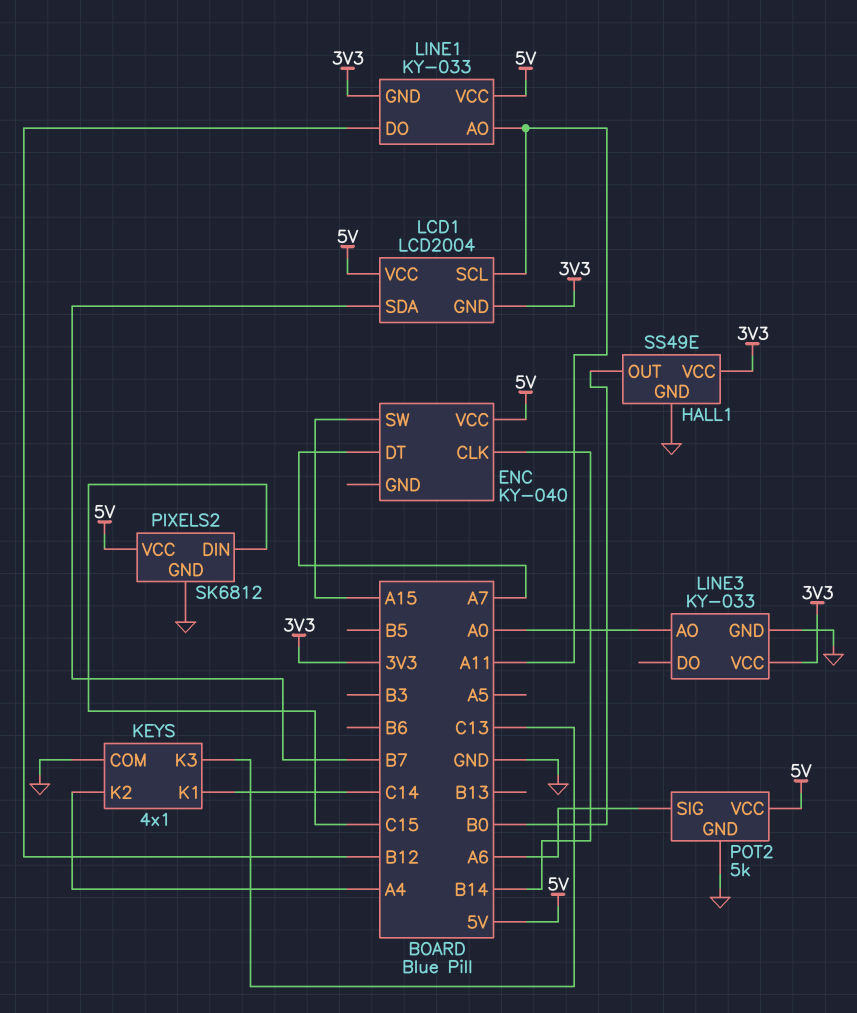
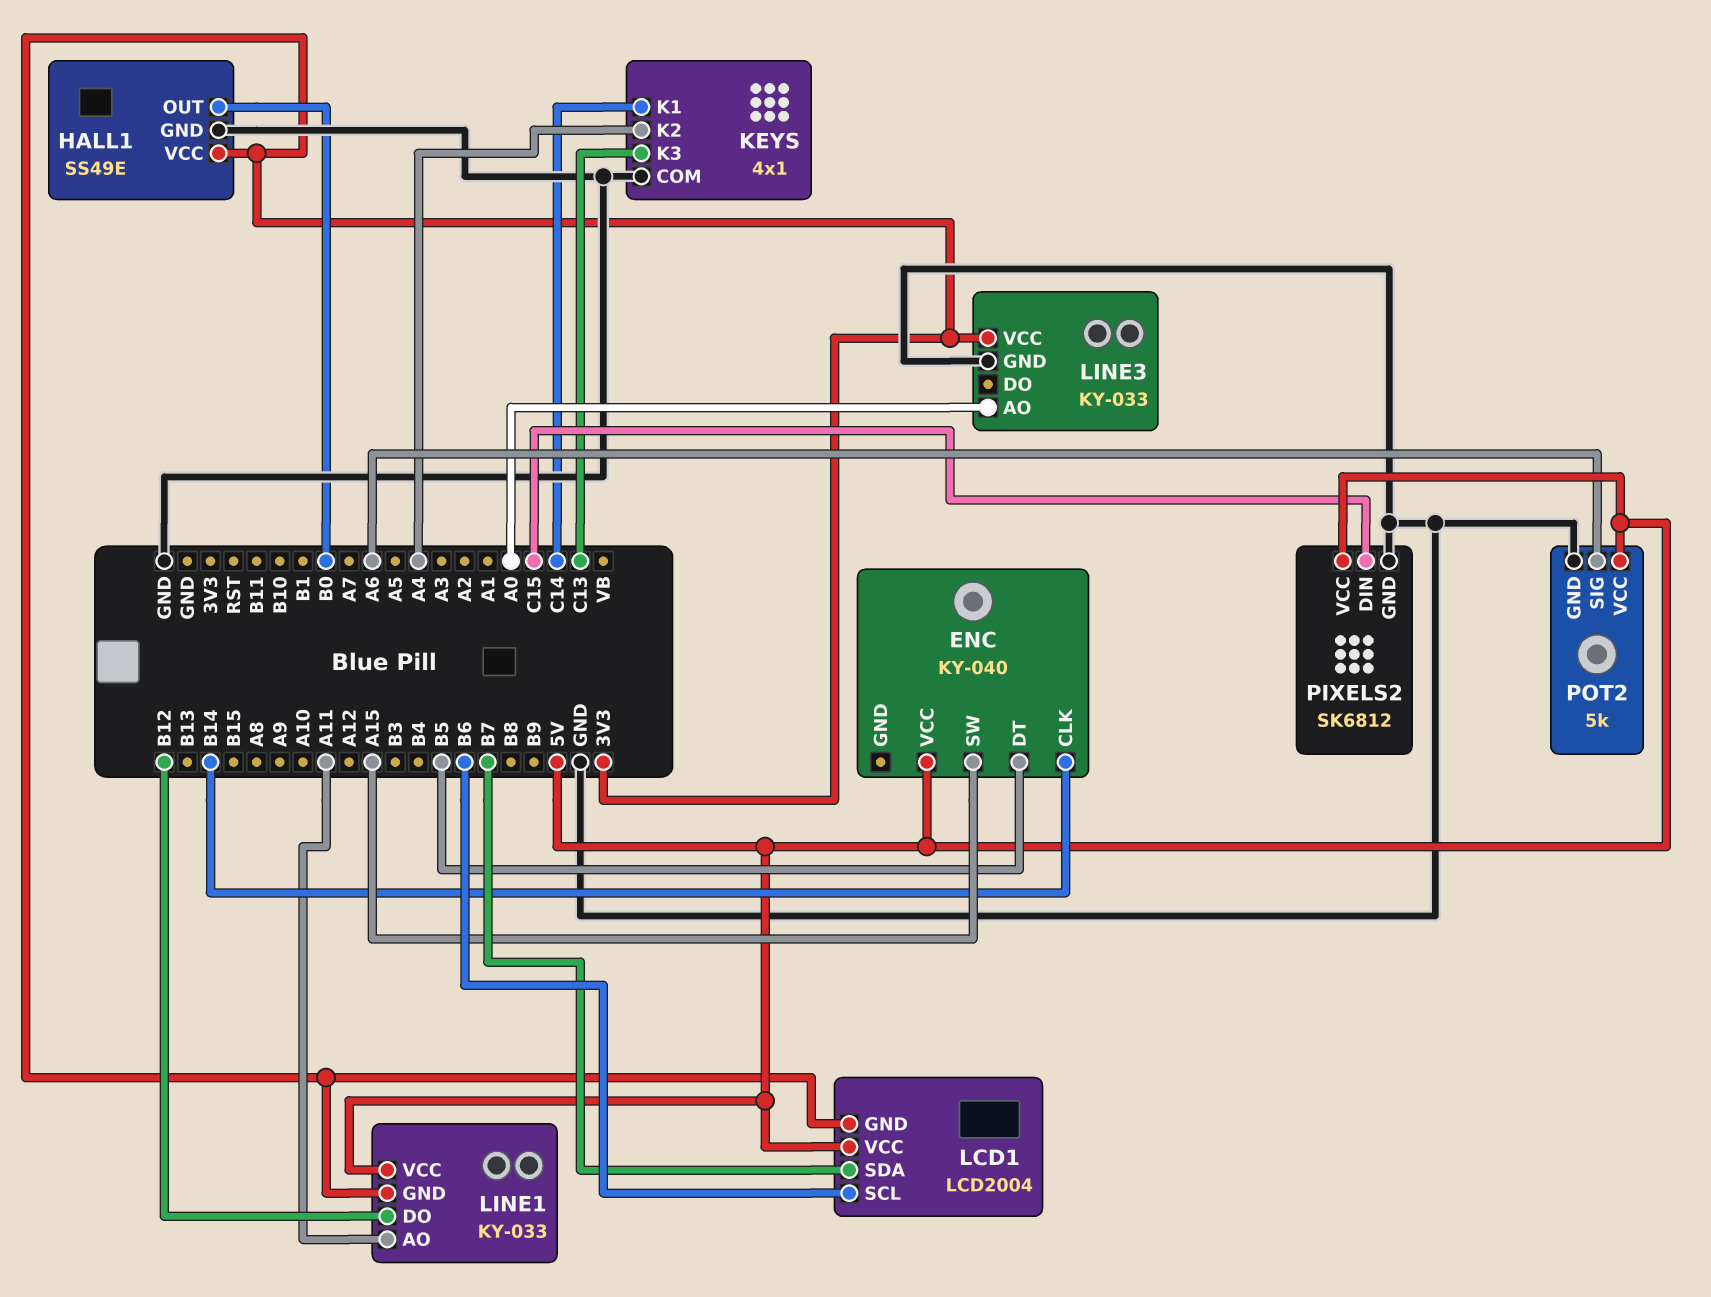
ENC pin DT: A7 -> B5
LCD1 pin SCL: A11 -> B6

